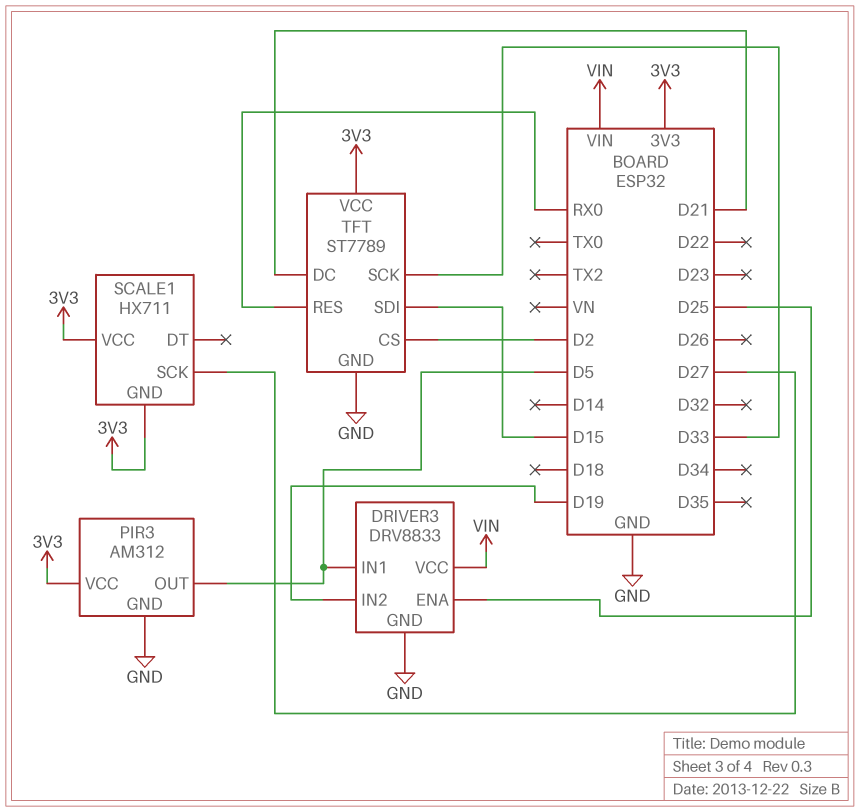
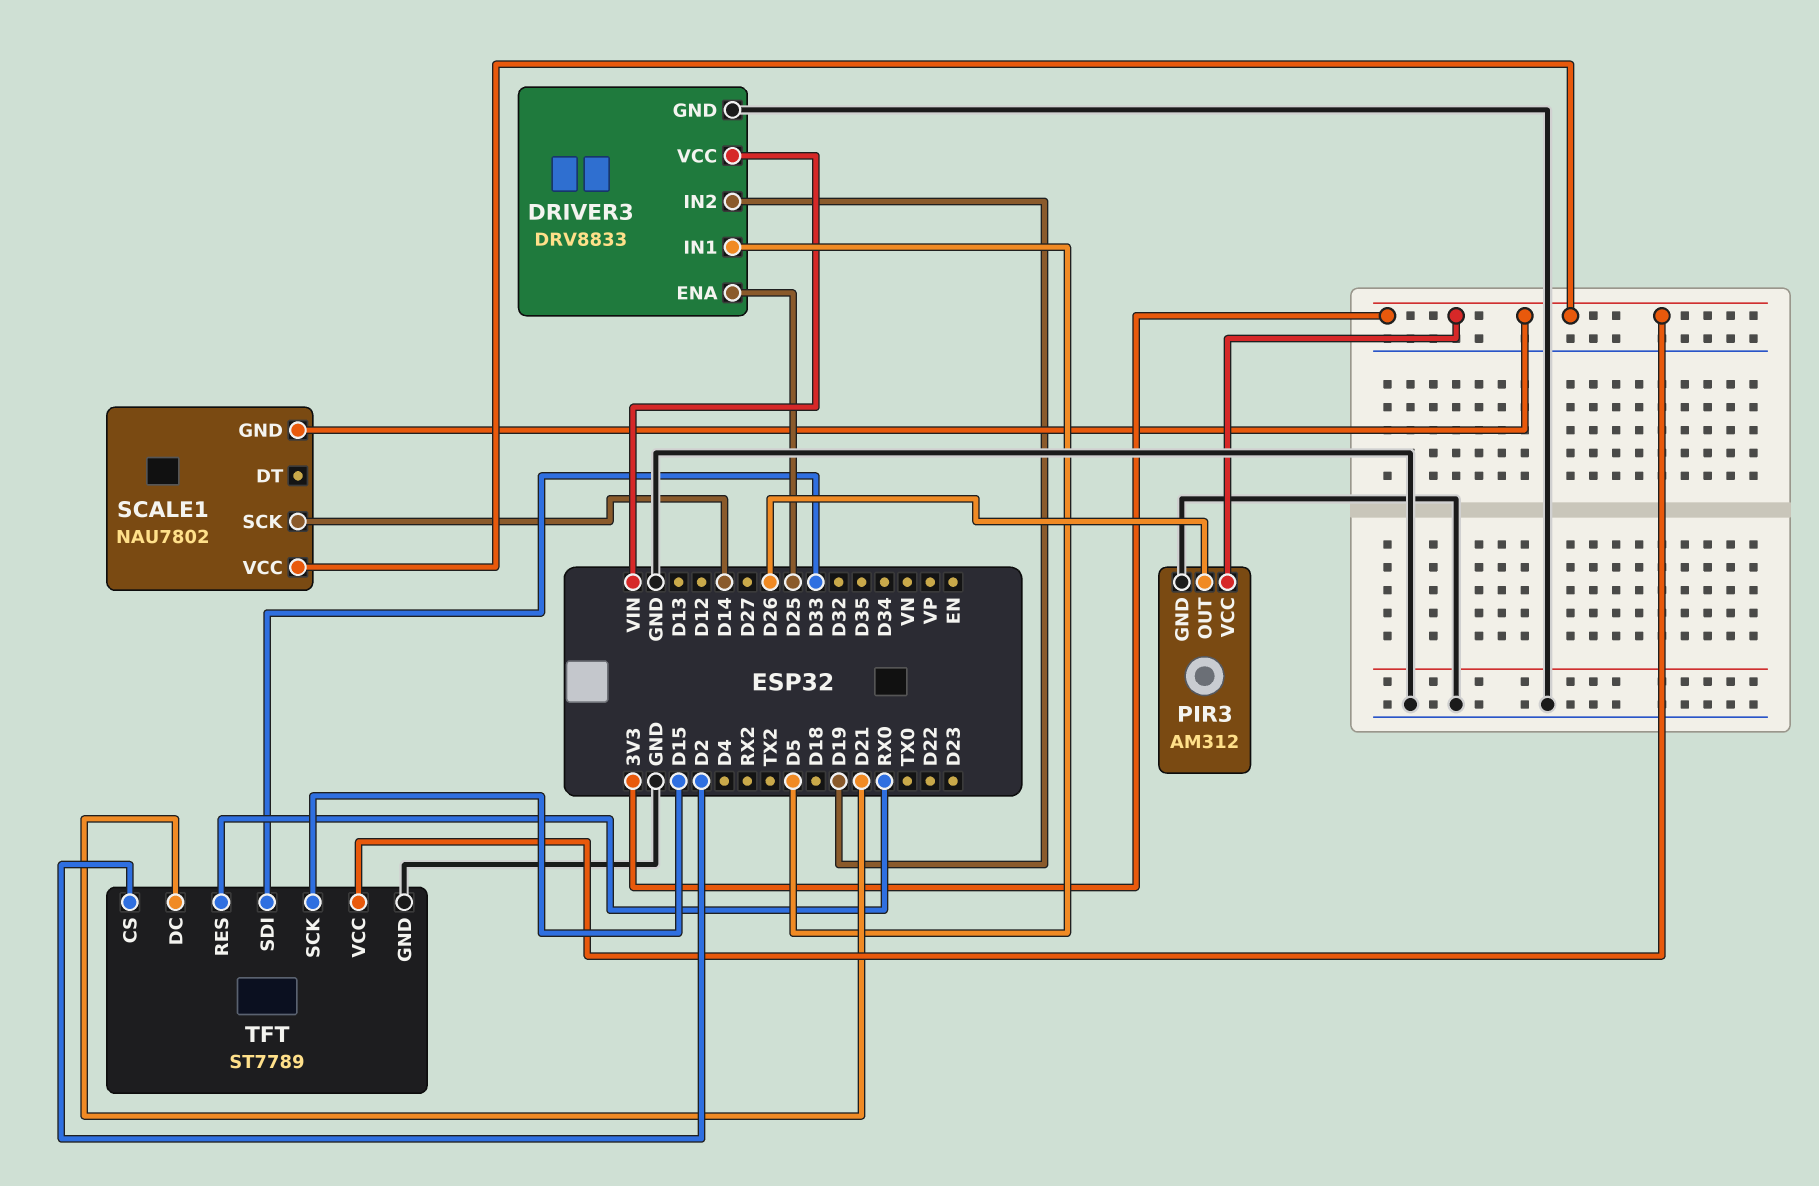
PIR3 pin OUT: D5 -> D26
SCALE1: HX711 -> NAU7802
SCALE1 pin SCK: D27 -> D14
TFT pin SCK: D33 -> D15
TFT pin SDI: D15 -> D33

